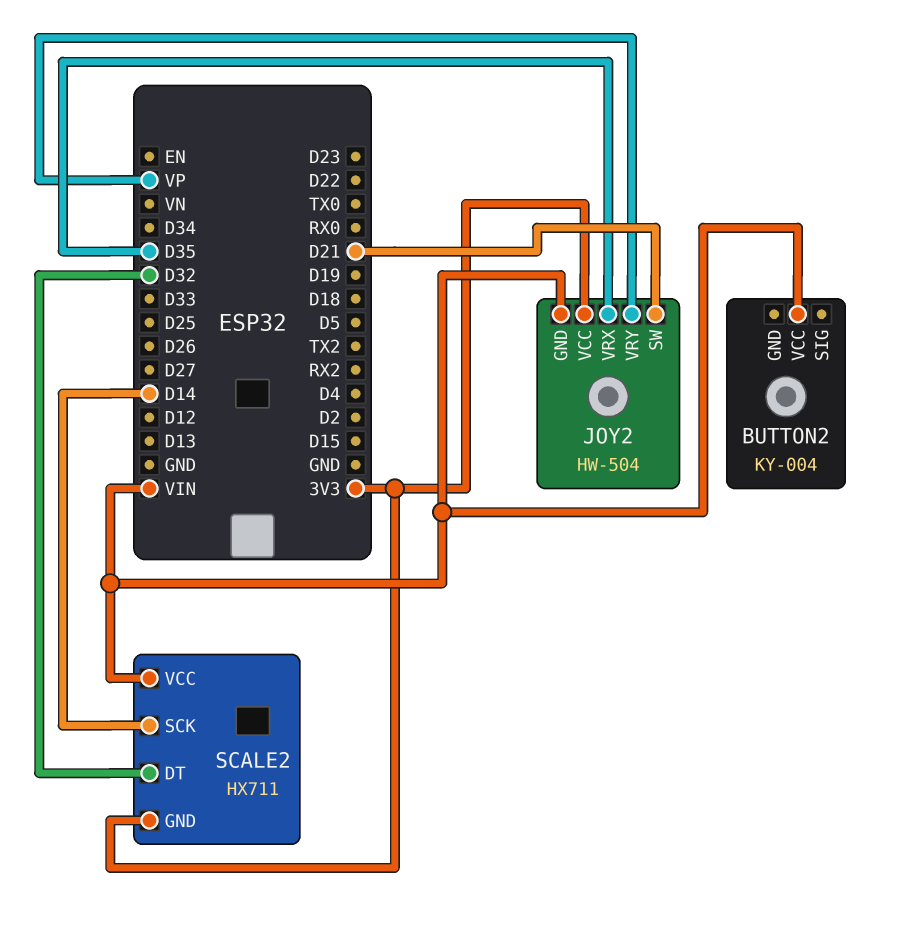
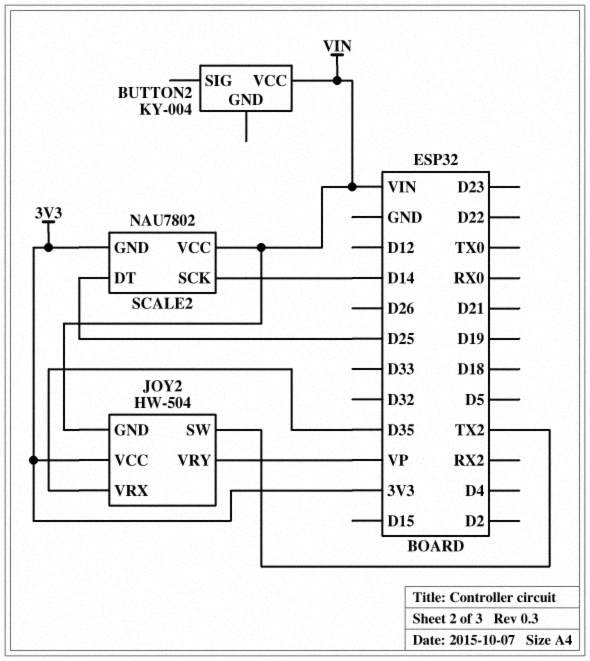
JOY2 pin SW: D21 -> TX2
SCALE2: HX711 -> NAU7802
SCALE2 pin DT: D32 -> D25

